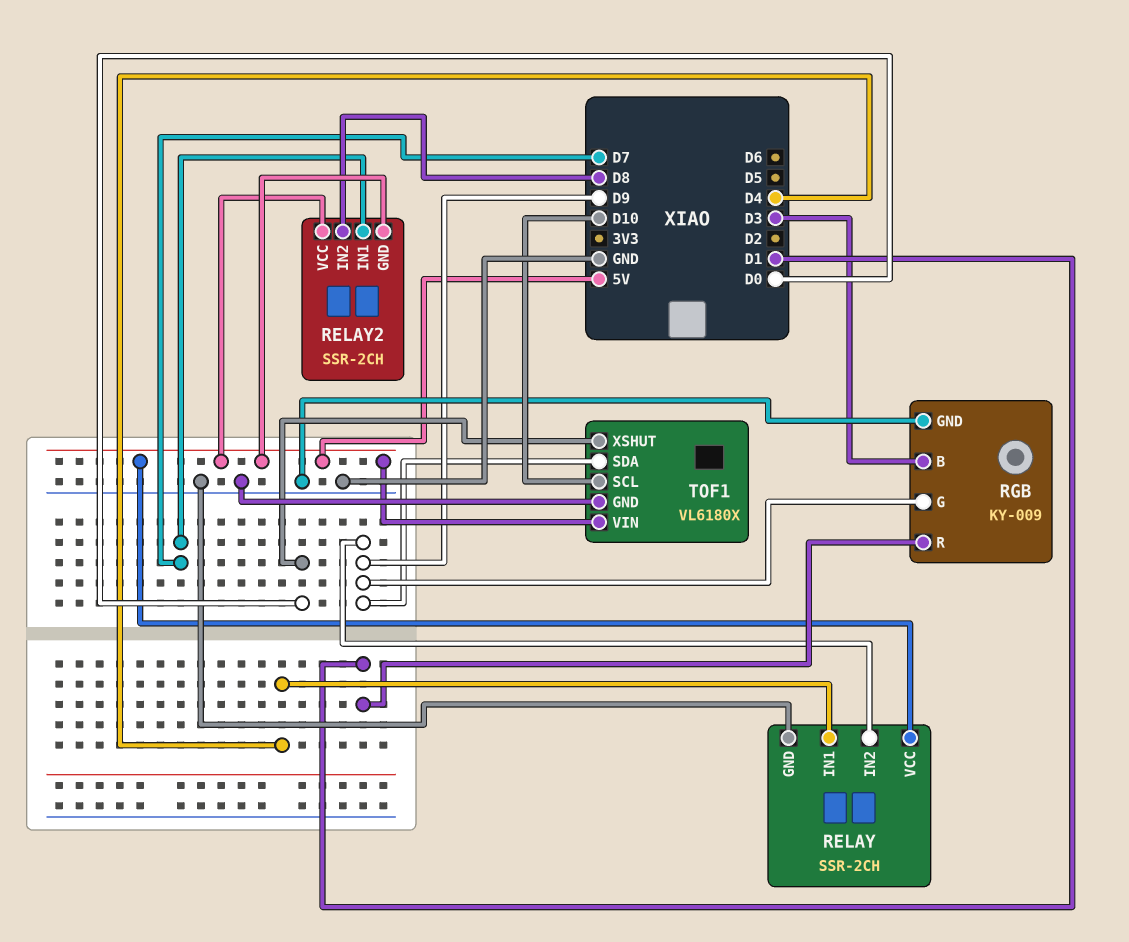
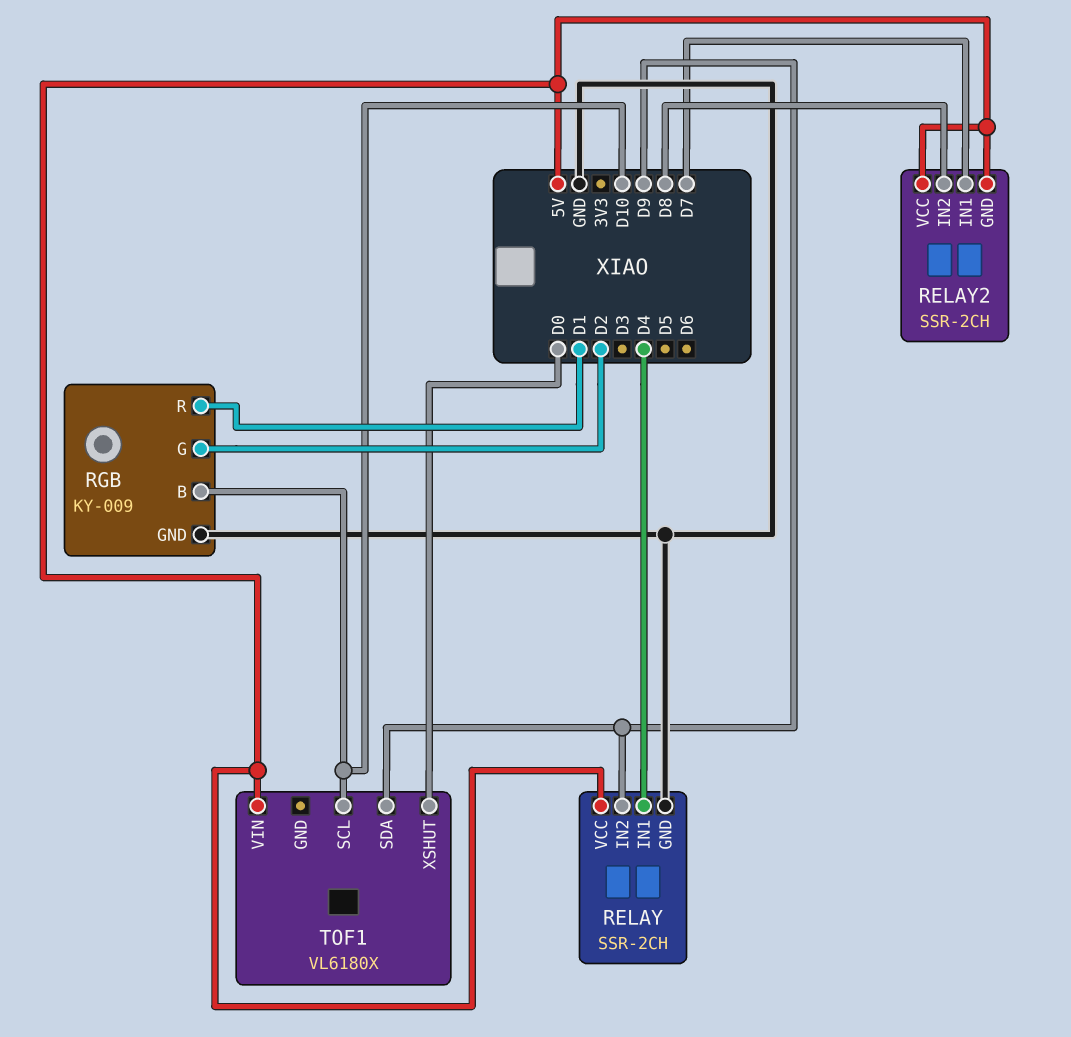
RGB pin B: D3 -> D10
RGB pin G: D9 -> D2
TOF1 pin GND: GND -> none

